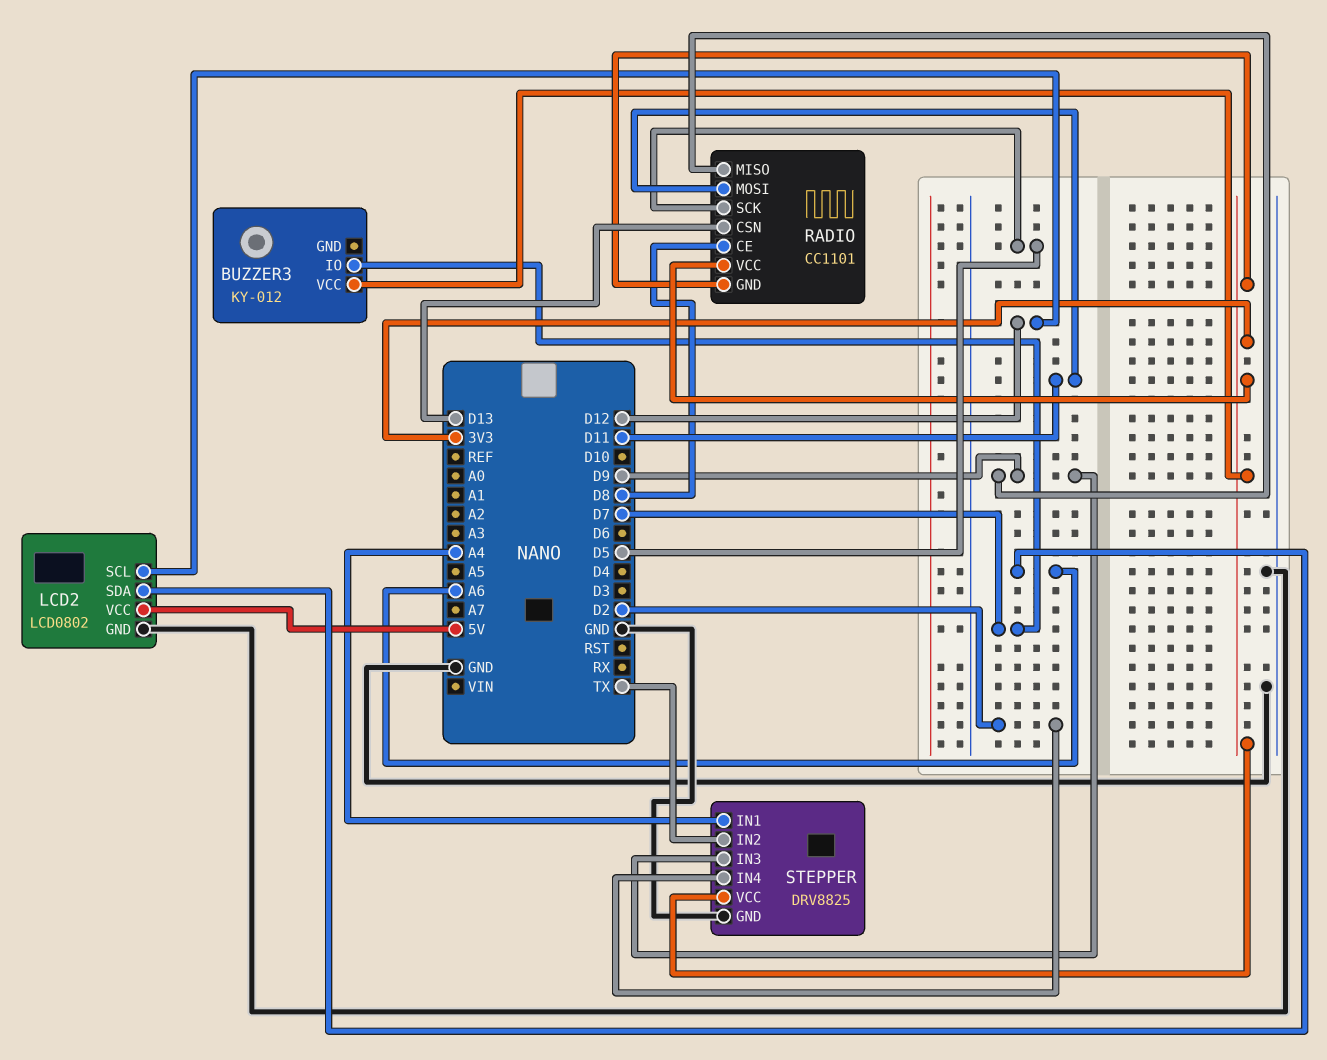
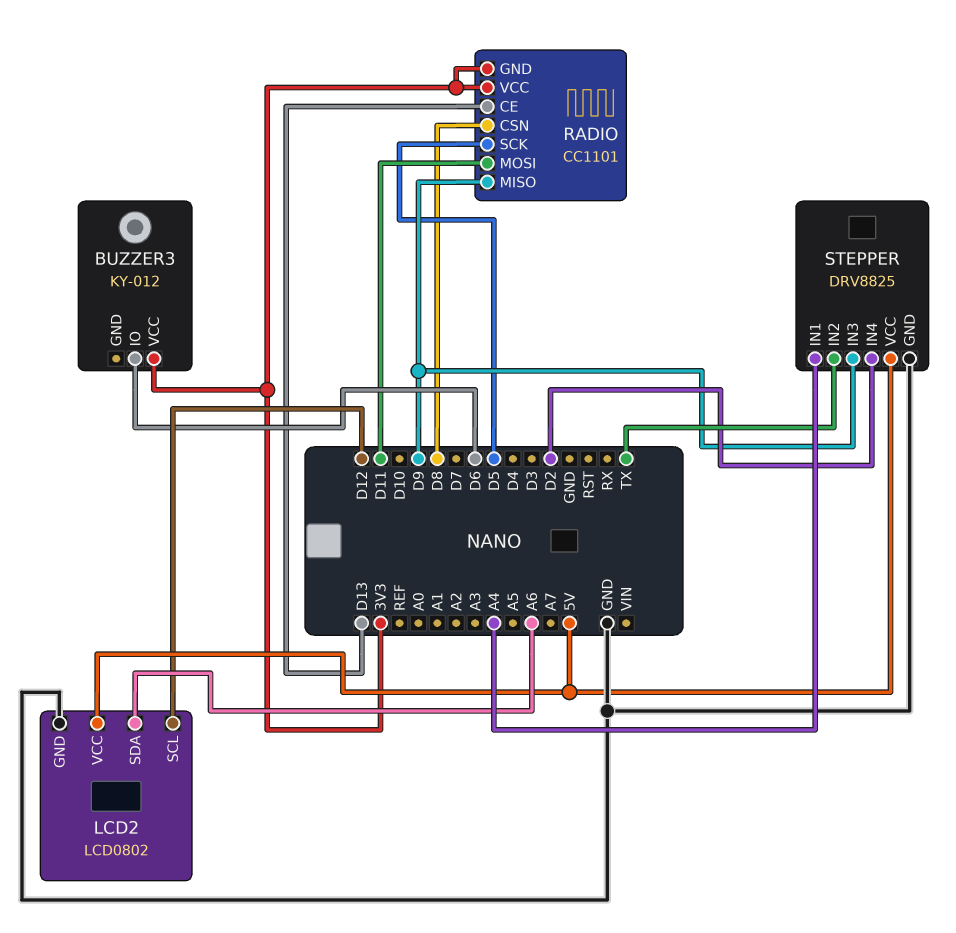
BUZZER3 pin IO: D7 -> D6
RADIO pin CE: D8 -> D13
RADIO pin CSN: D13 -> D8
STEPPER pin VCC: 3V3 -> 5V

